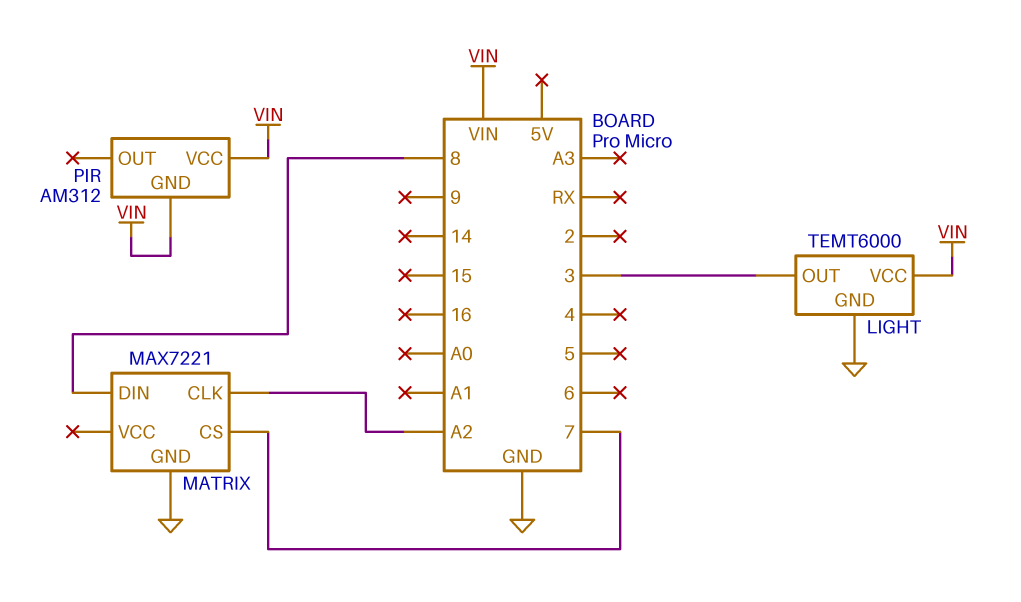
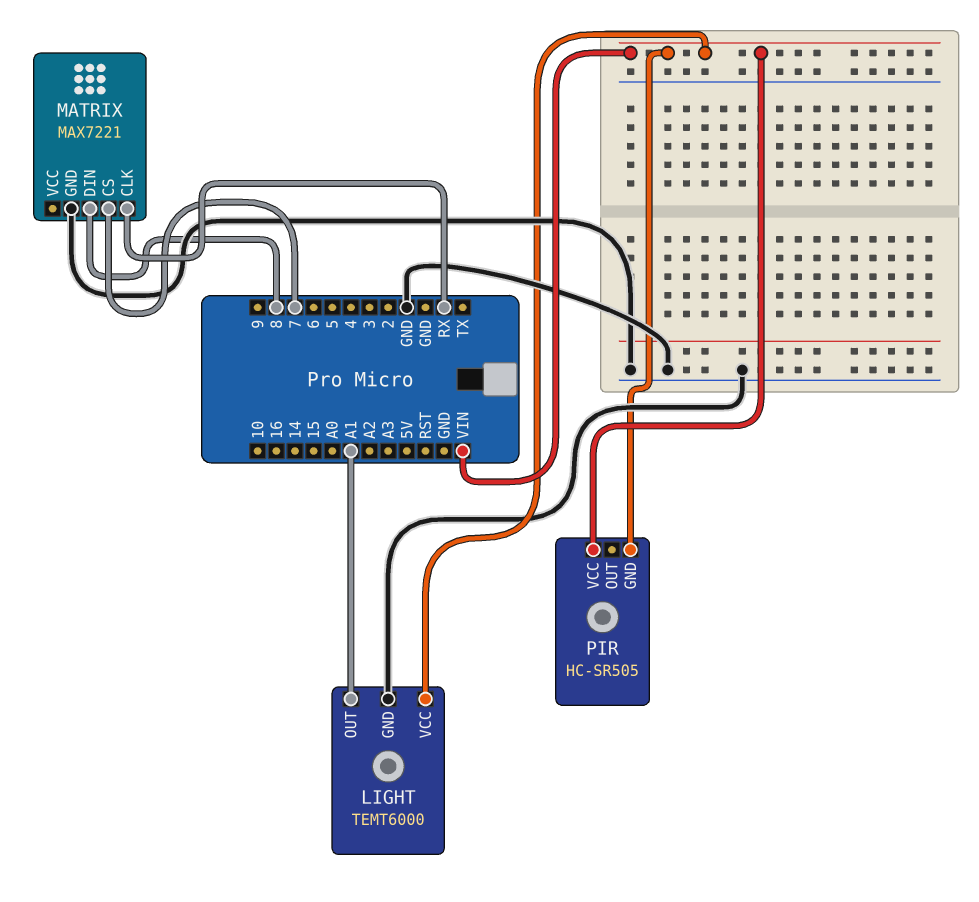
LIGHT pin OUT: 3 -> A1
MATRIX pin CLK: A2 -> RX
PIR: AM312 -> HC-SR505

